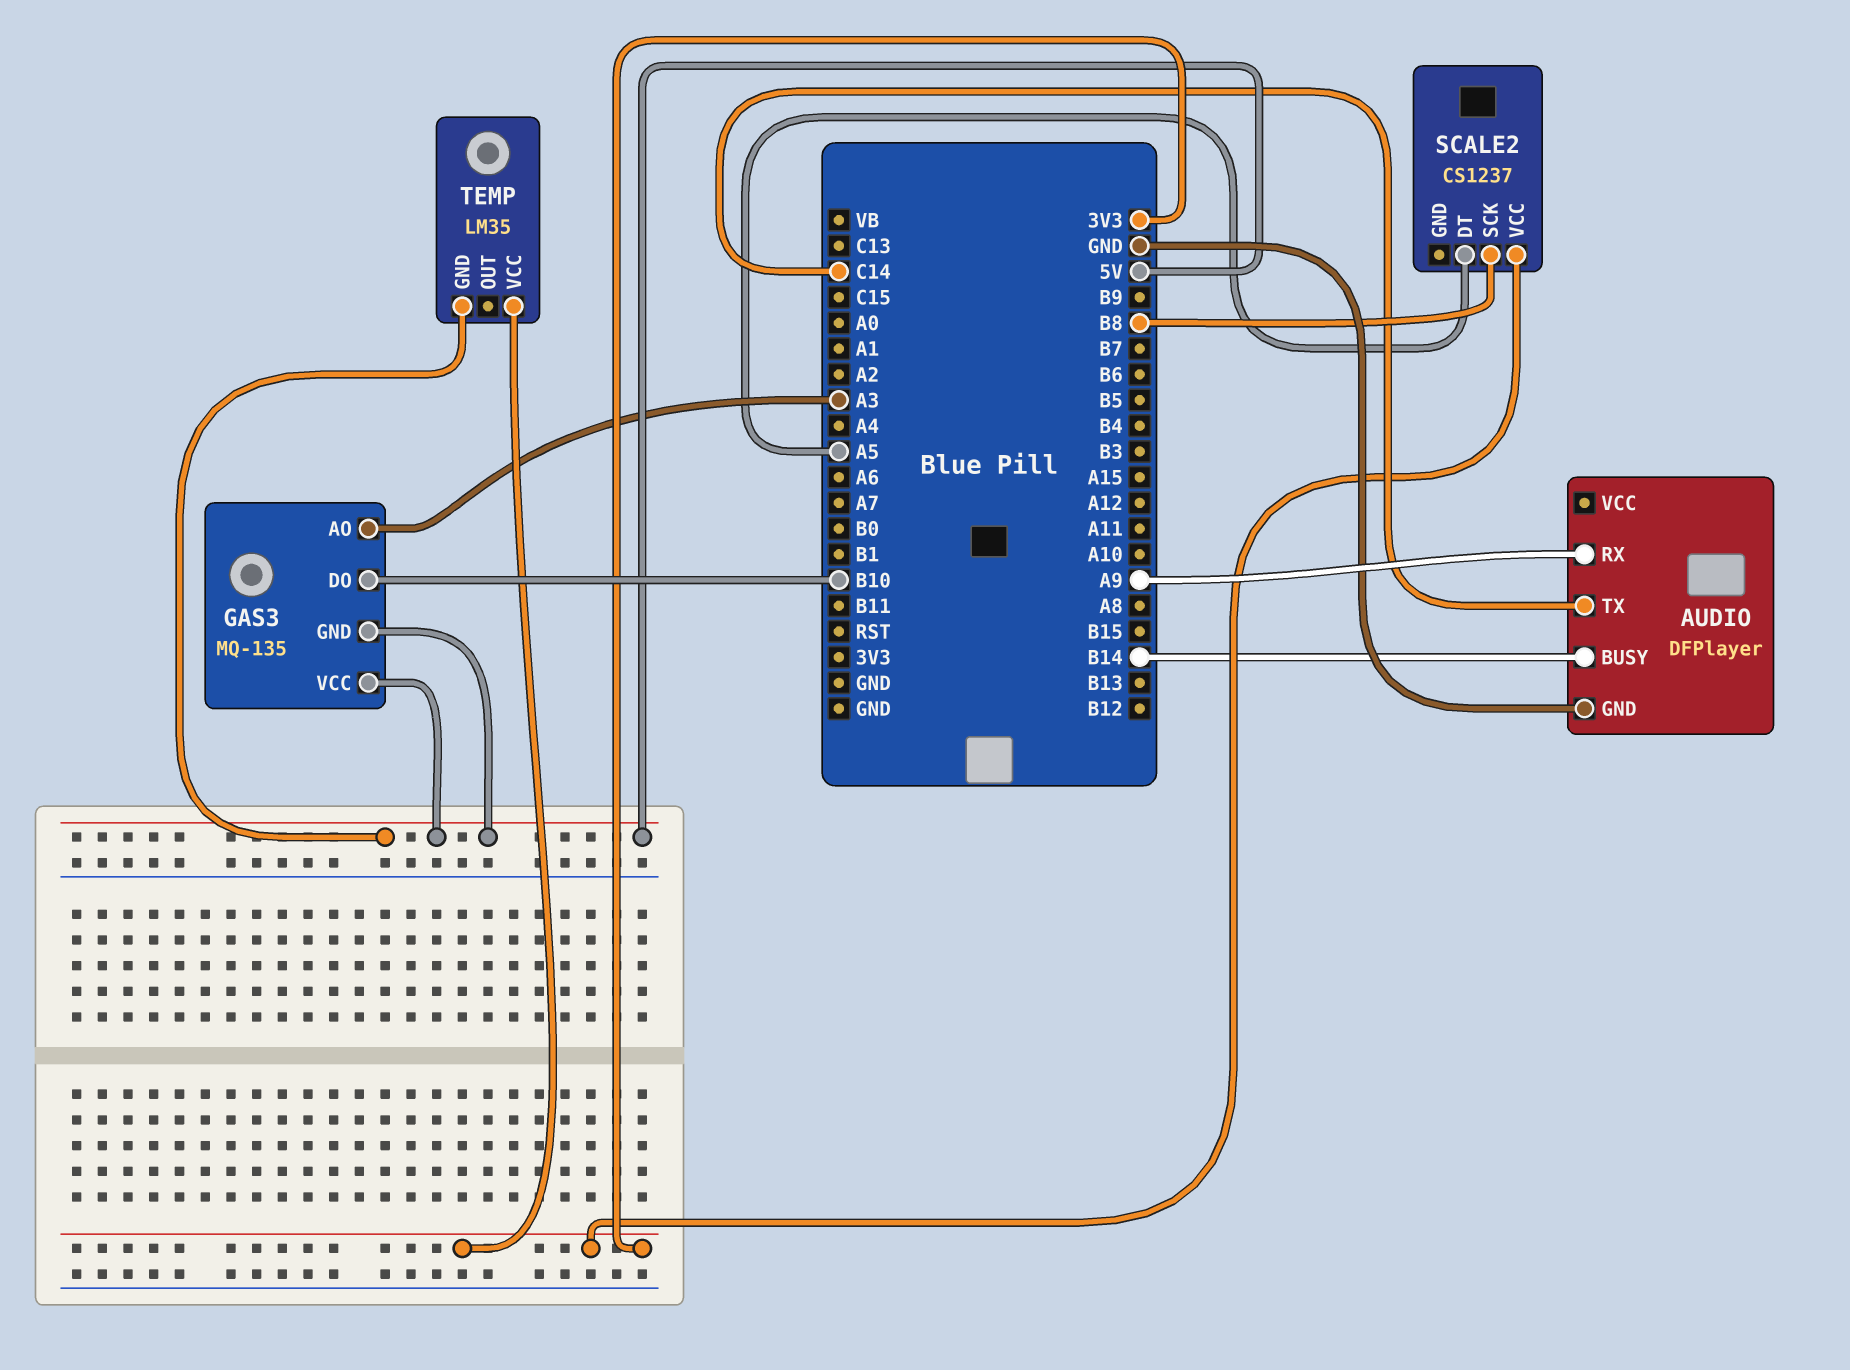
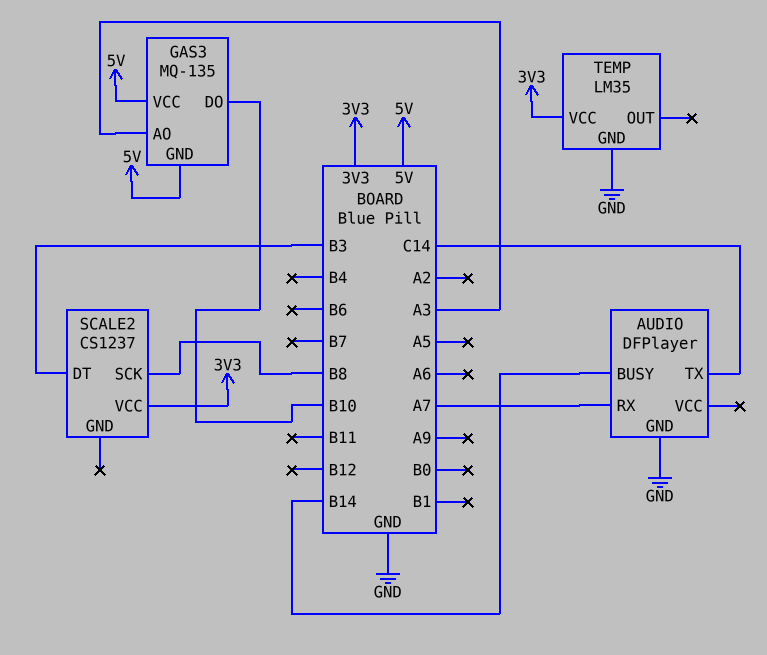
AUDIO pin RX: A9 -> A7
SCALE2 pin DT: A5 -> B3
TEMP pin GND: 5V -> GND

